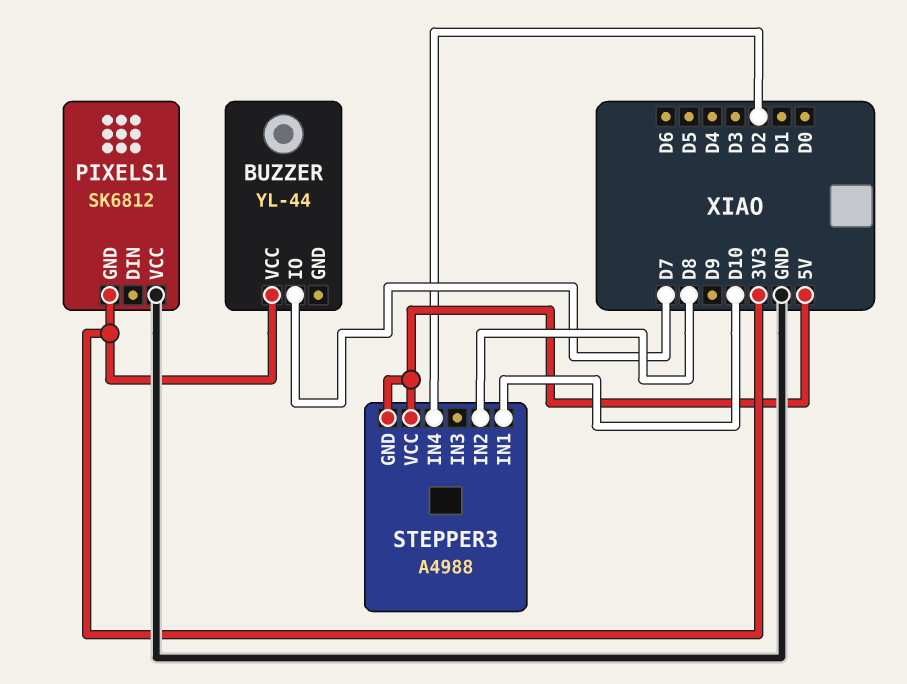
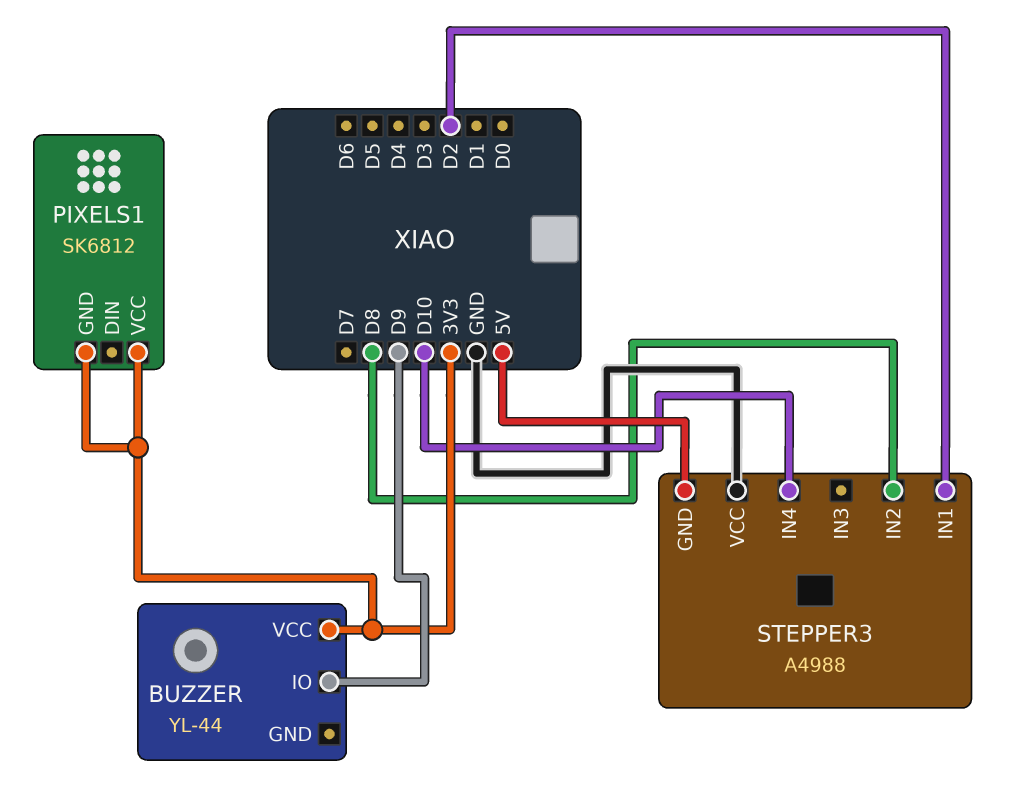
BUZZER pin IO: D7 -> D9
PIXELS1 pin VCC: GND -> 3V3
STEPPER3 pin IN1: D10 -> D2
STEPPER3 pin IN4: D2 -> D10
STEPPER3 pin VCC: 5V -> GND

